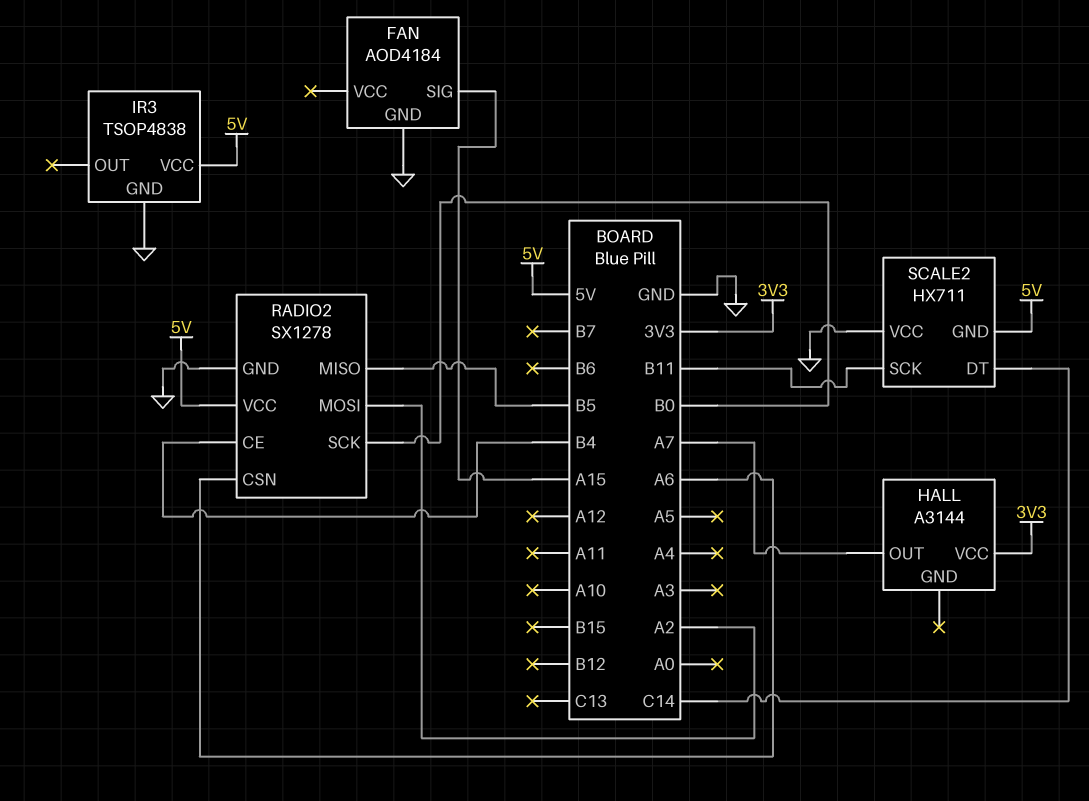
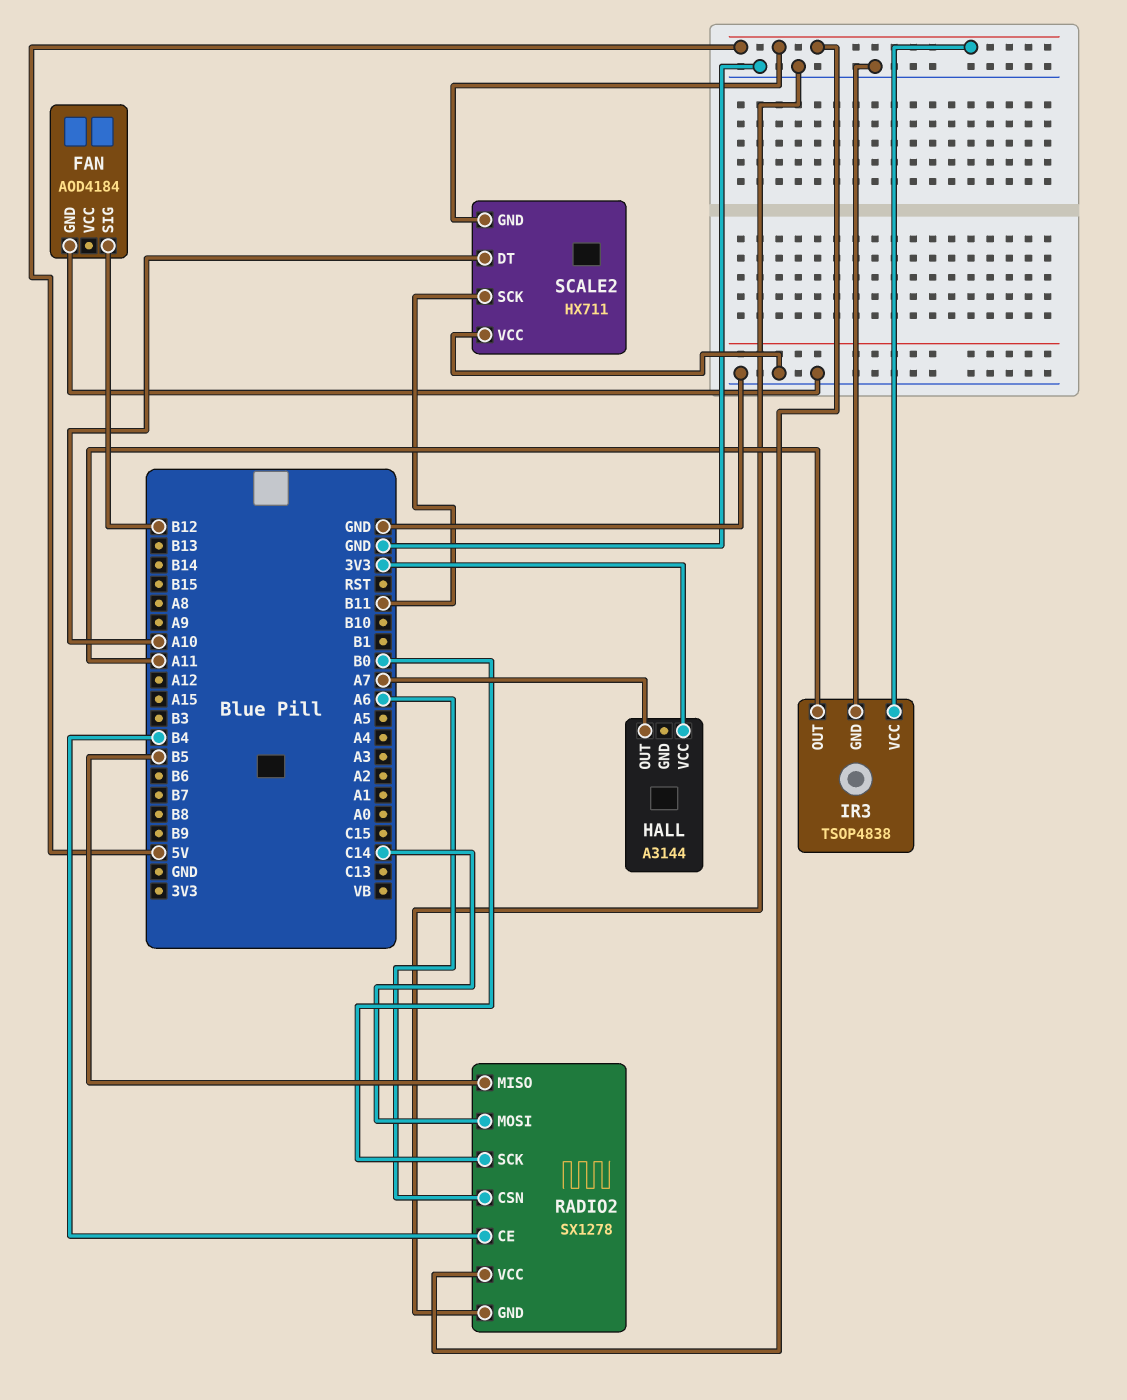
FAN pin SIG: A15 -> B12
IR3 pin OUT: none -> A11
RADIO2 pin MOSI: A2 -> C14
SCALE2 pin DT: C14 -> A10

